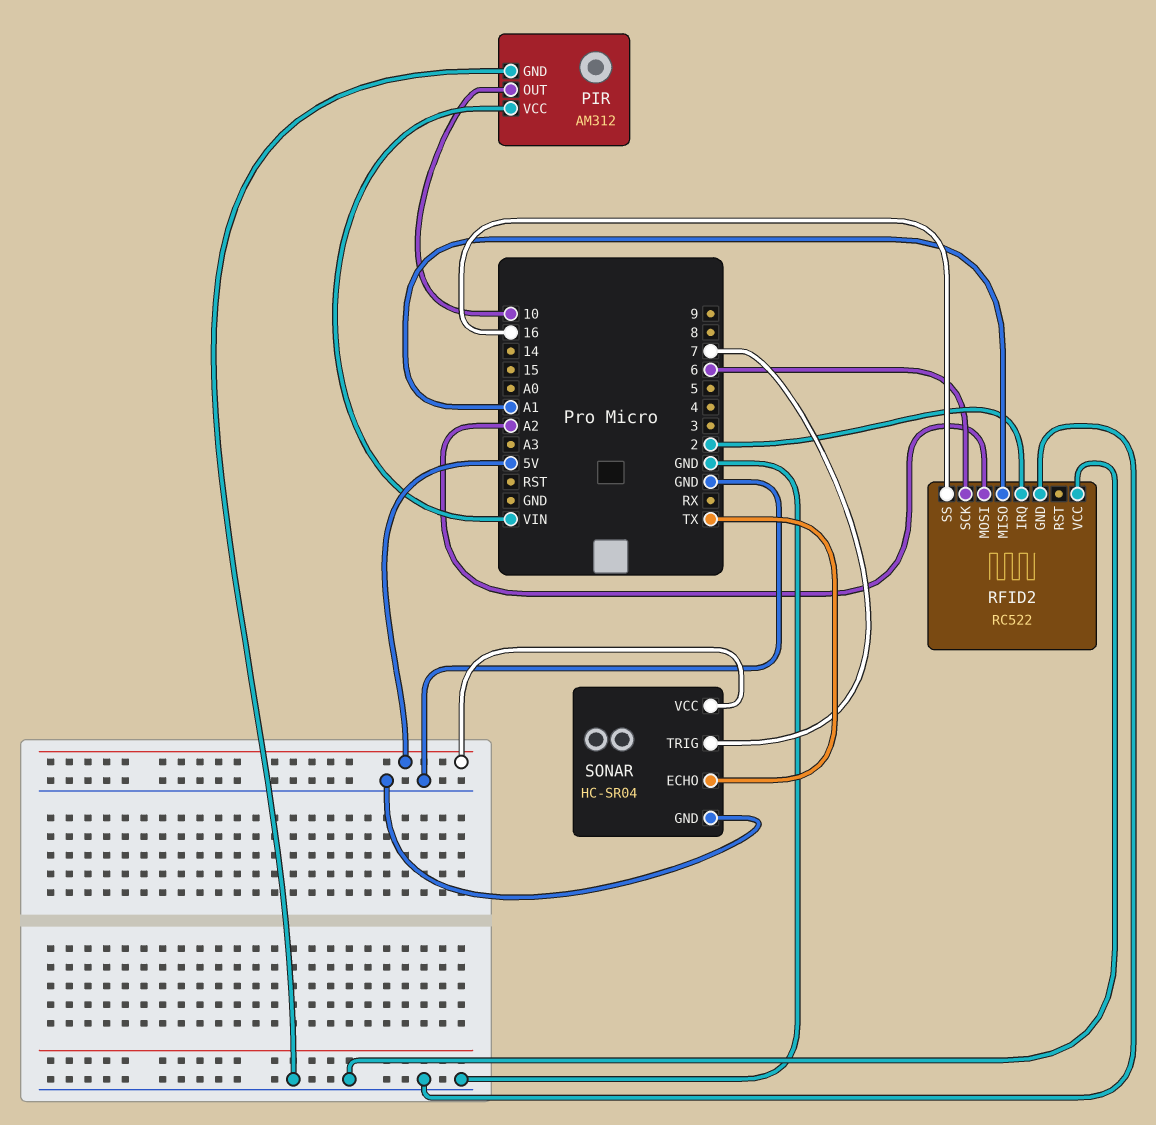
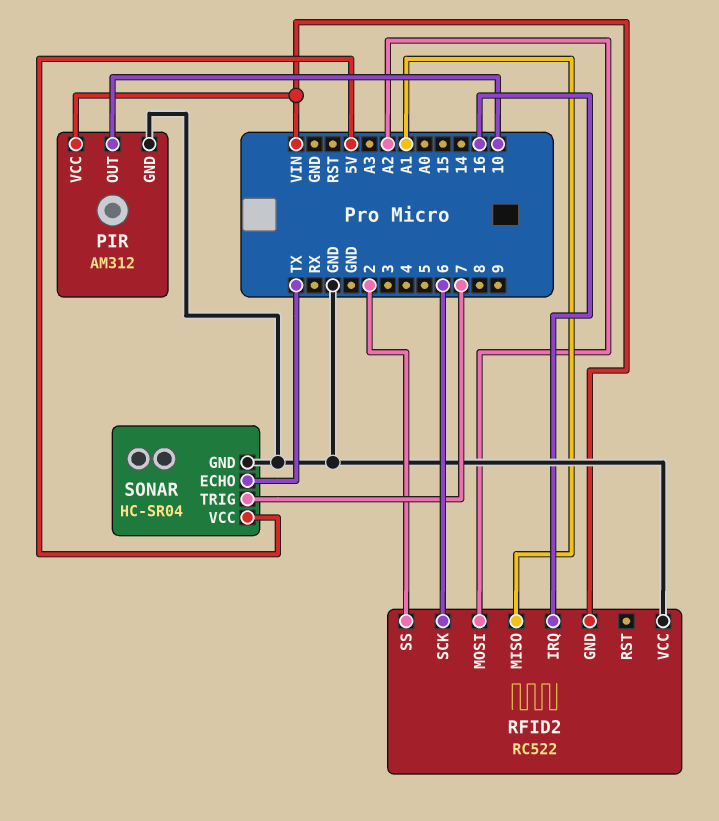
RFID2 pin GND: GND -> VIN
RFID2 pin IRQ: 2 -> 16
RFID2 pin SS: 16 -> 2

